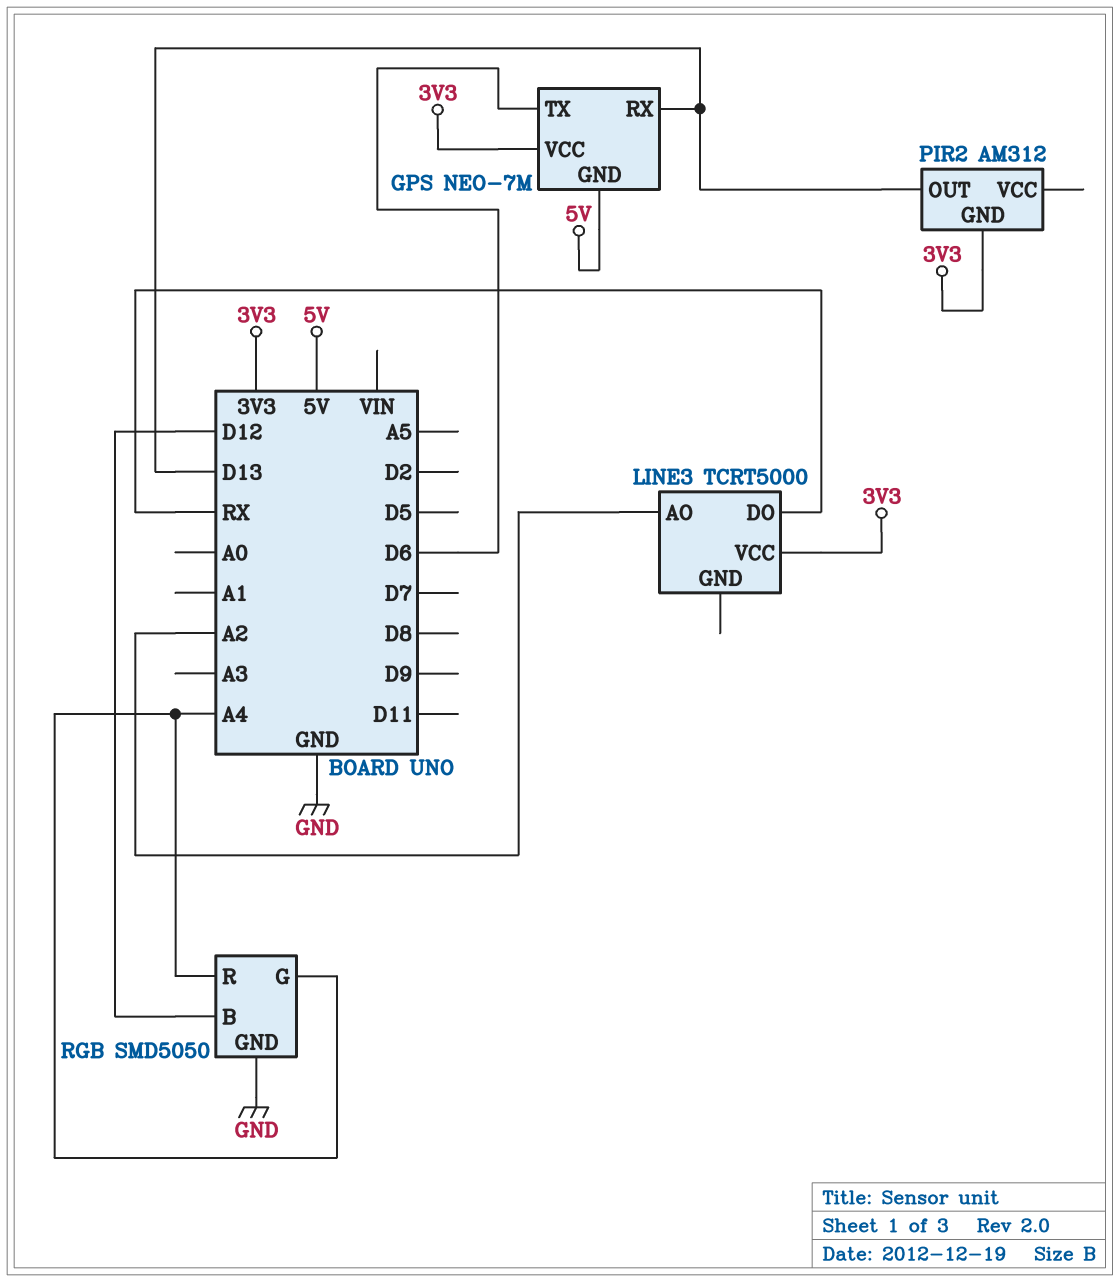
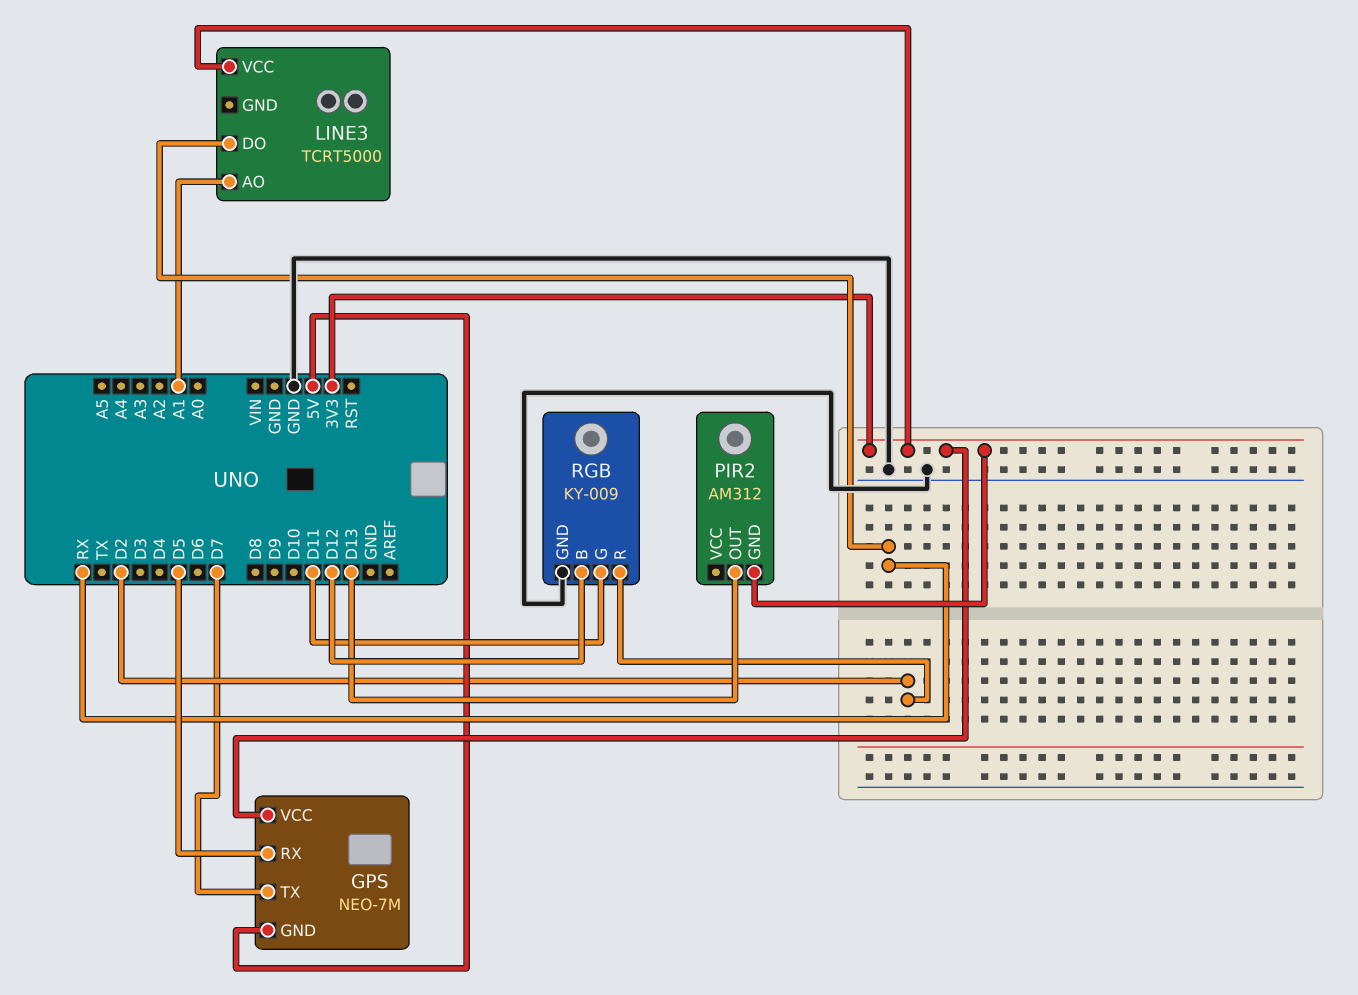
GPS pin RX: D13 -> D5
GPS pin TX: D6 -> D7
LINE3 pin AO: A2 -> A1
RGB: SMD5050 -> KY-009
RGB pin G: A4 -> D11
RGB pin R: A4 -> D2

